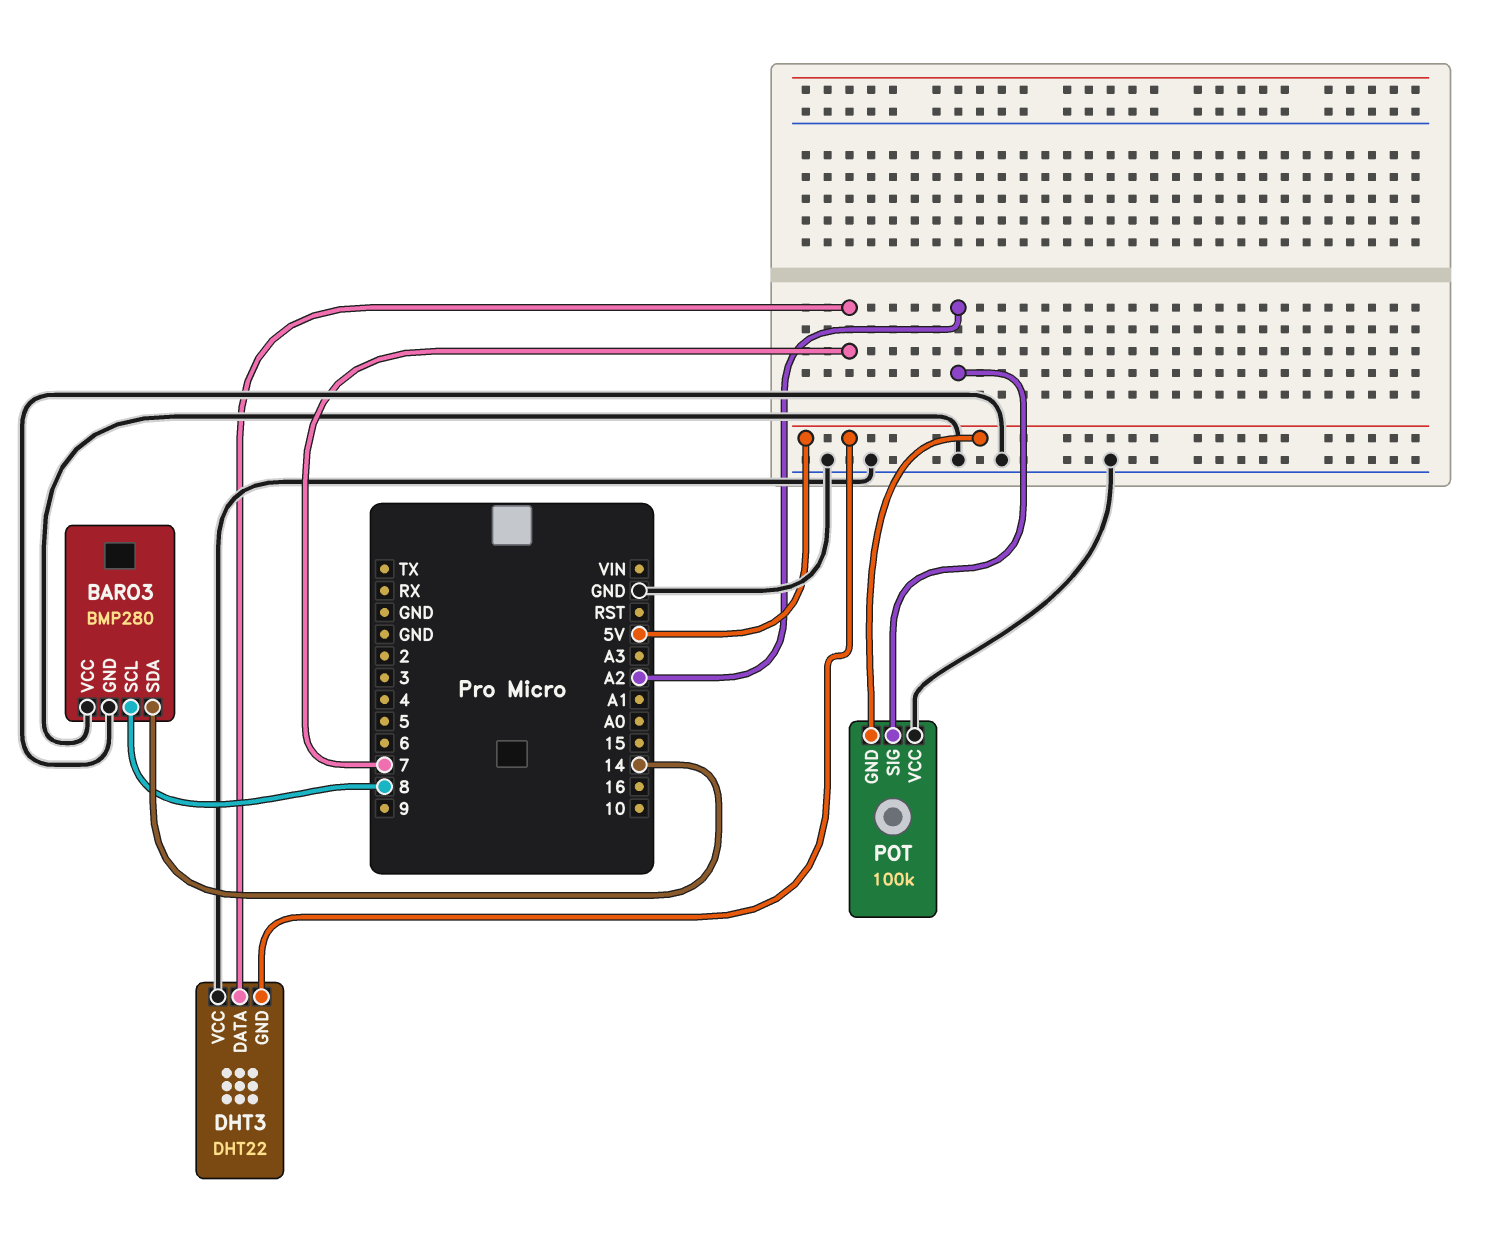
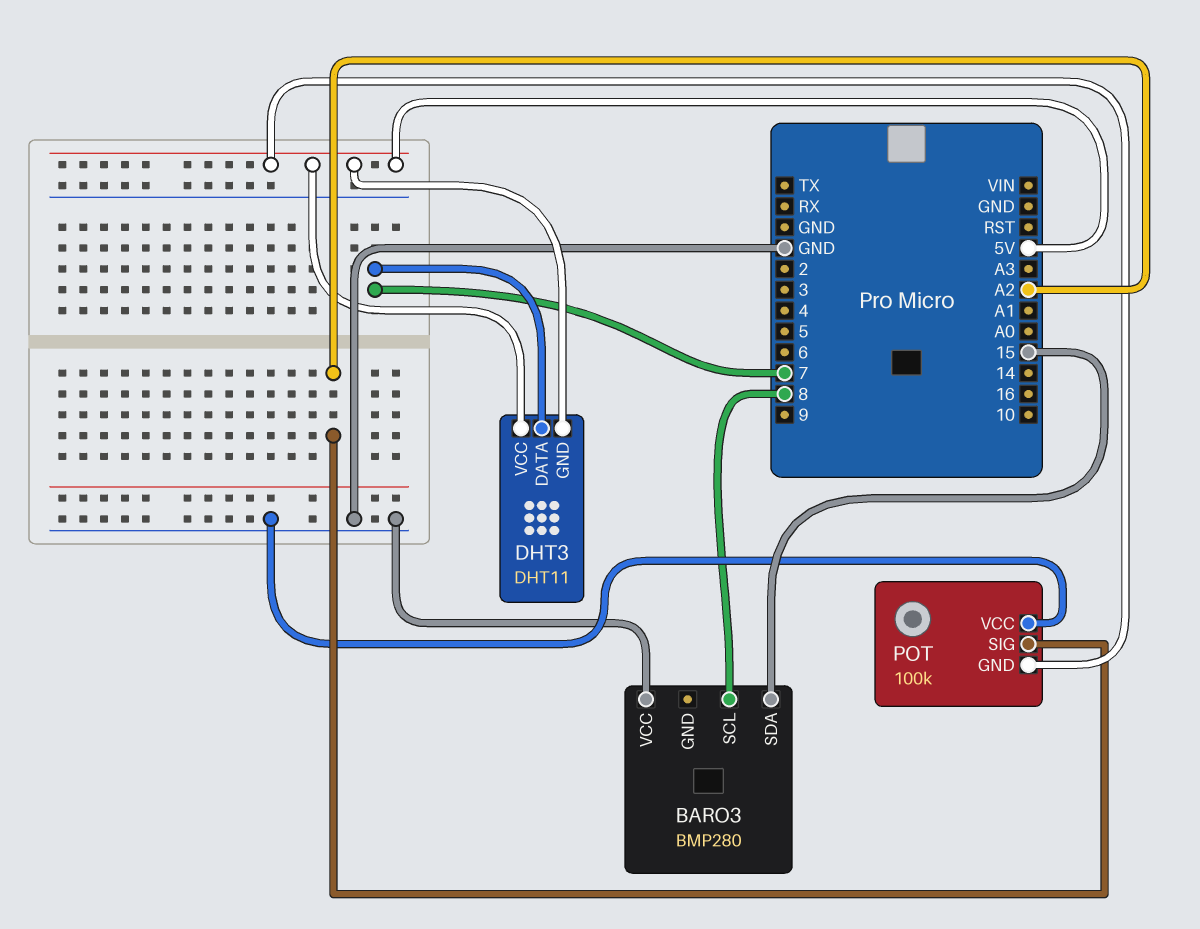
BARO3 pin GND: GND -> none
BARO3 pin SDA: 14 -> 15
DHT3: DHT22 -> DHT11
DHT3 pin VCC: GND -> 5V

